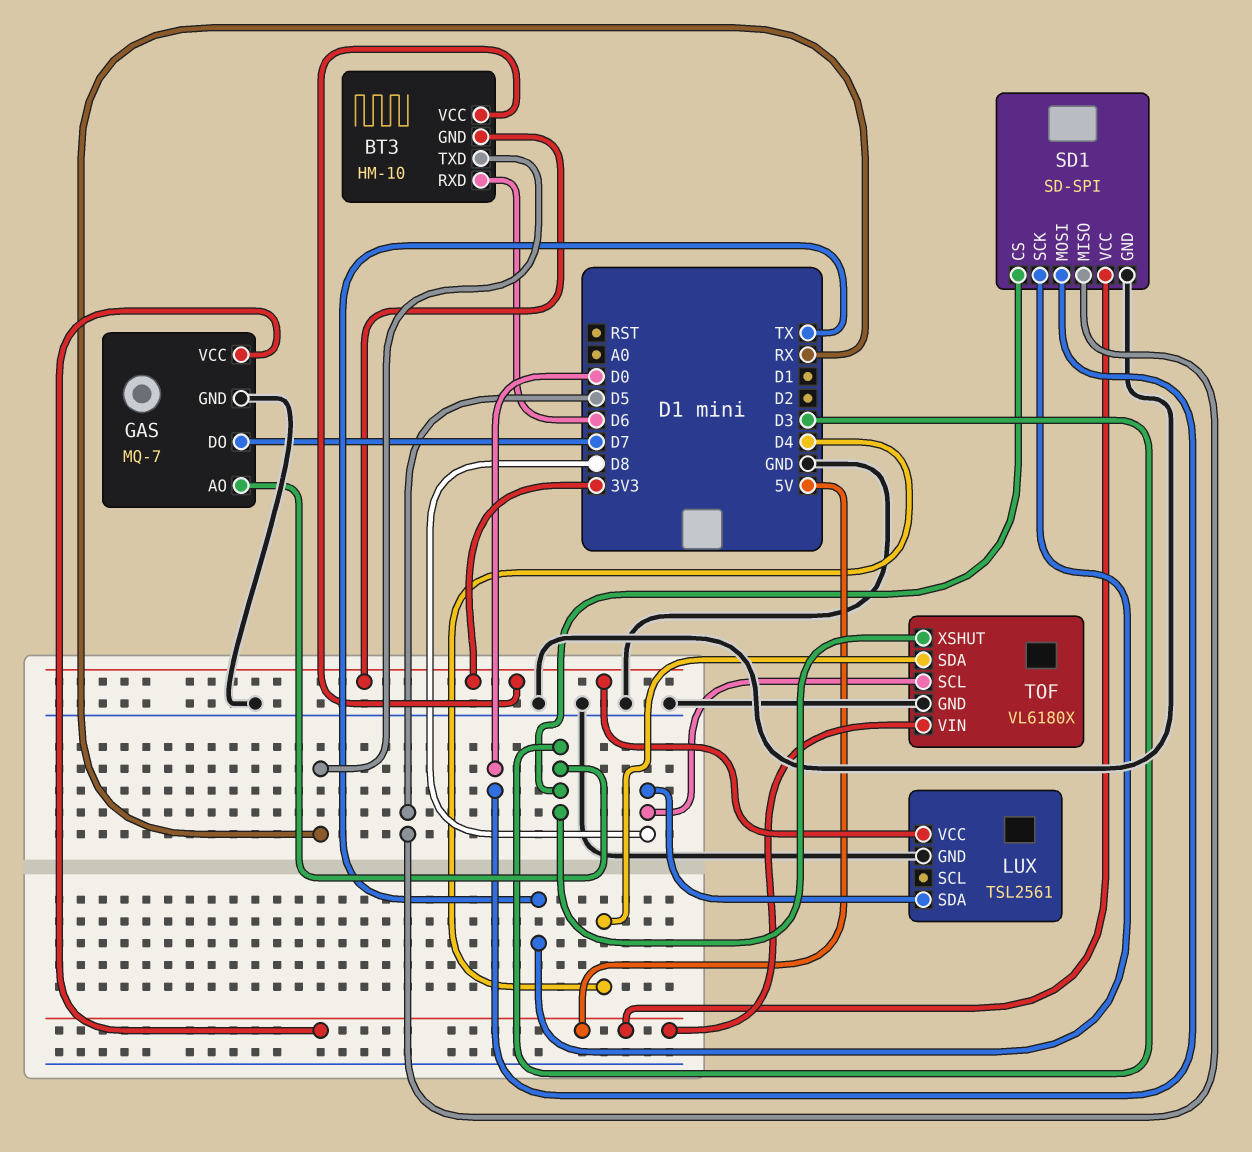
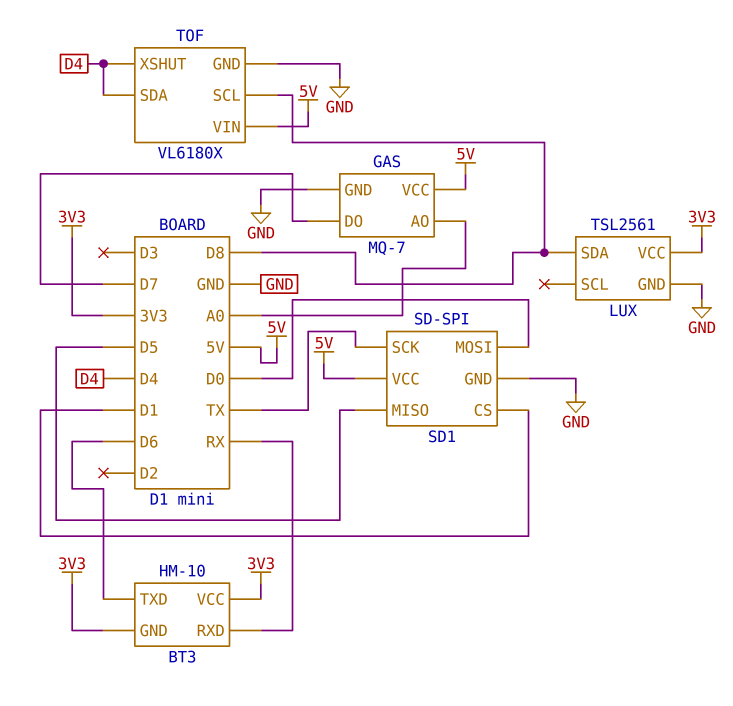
BT3 pin RXD: D6 -> RX
BT3 pin TXD: RX -> D6
GAS pin AO: D3 -> A0
SD1 pin CS: D3 -> D1
TOF pin XSHUT: D3 -> D4

